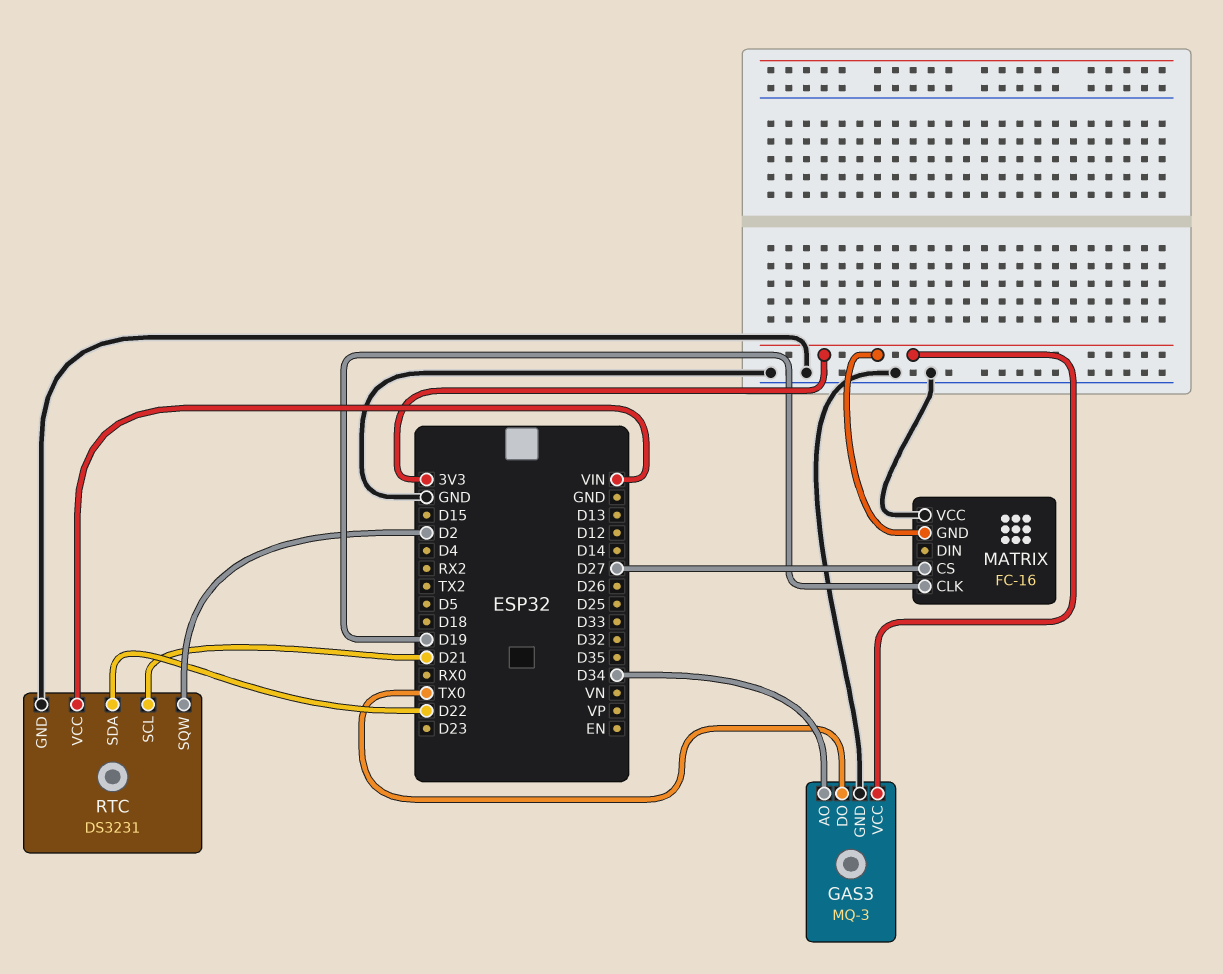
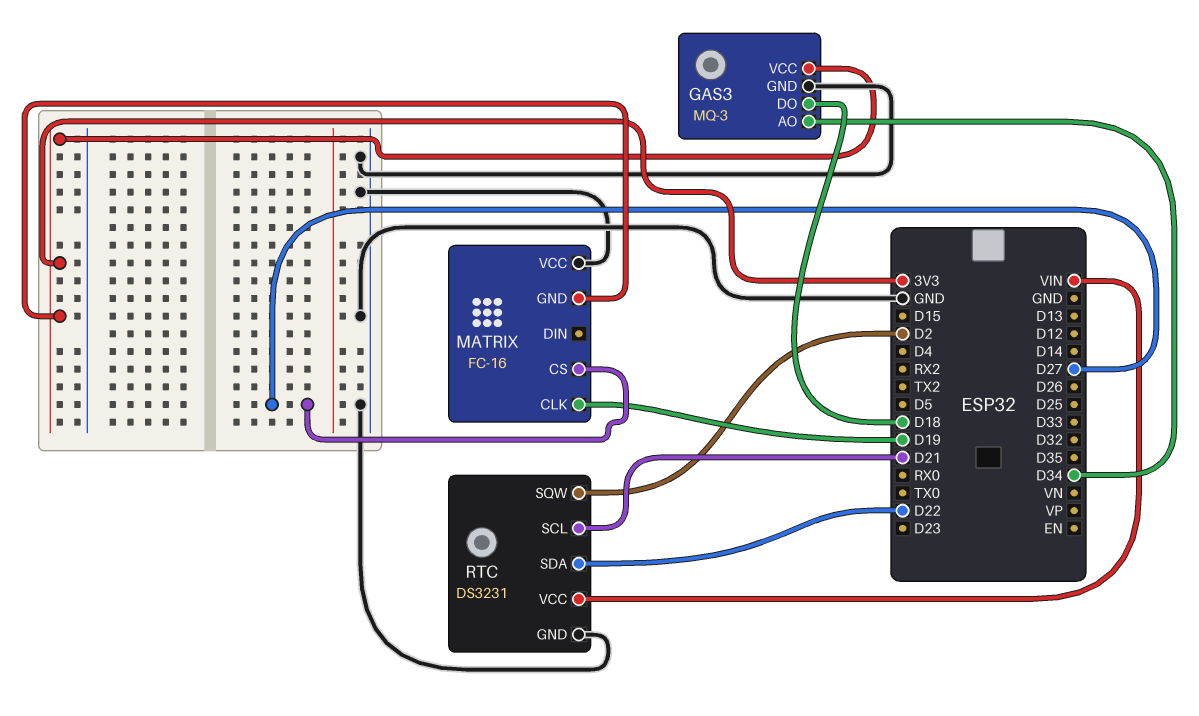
GAS3 pin DO: TX0 -> D18

